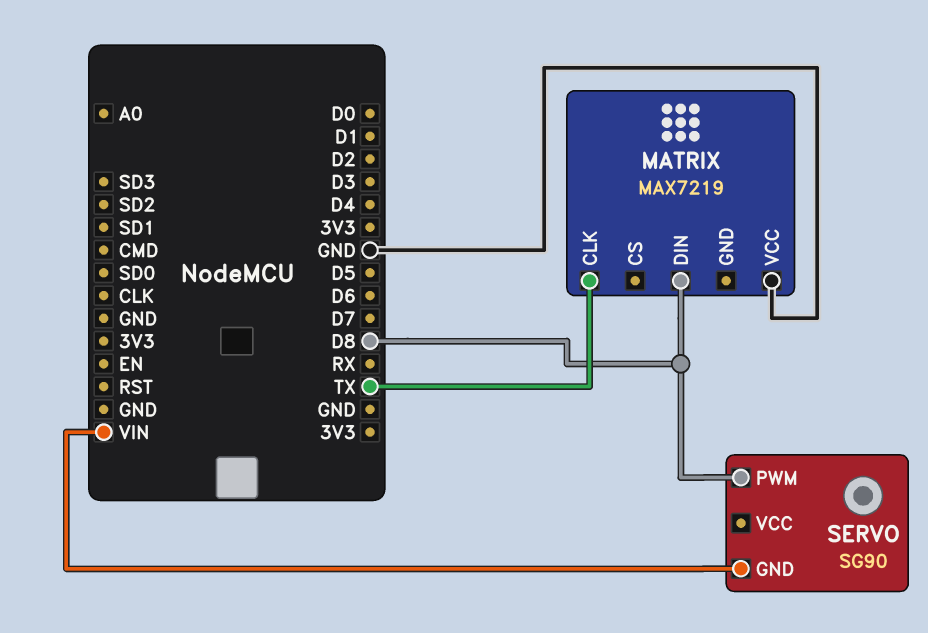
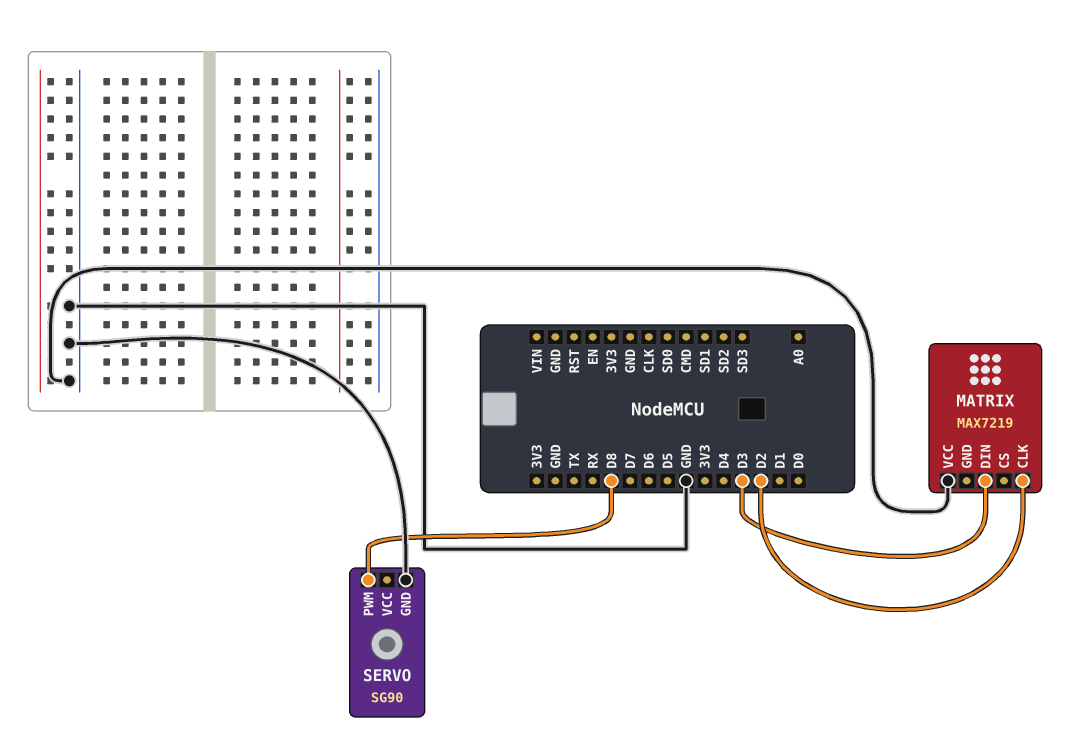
MATRIX pin CLK: TX -> D2
MATRIX pin DIN: D8 -> D3
SERVO pin GND: VIN -> GND

